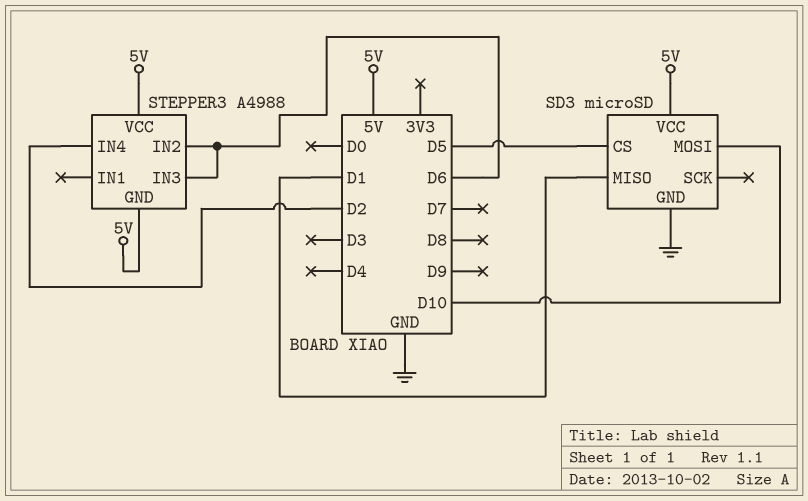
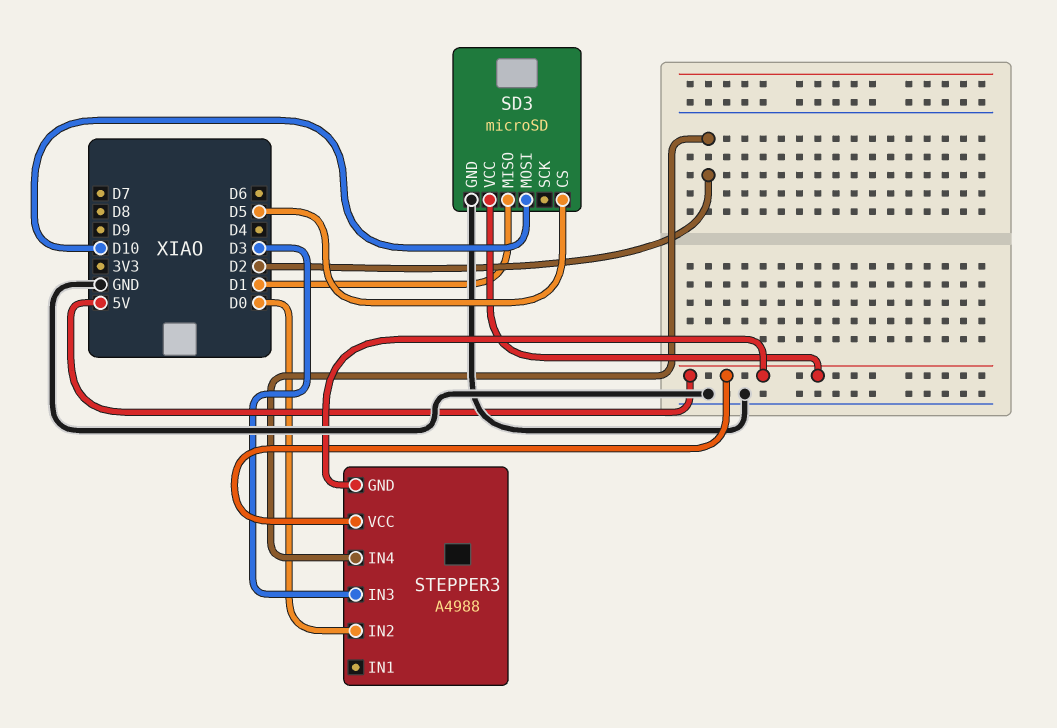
STEPPER3 pin IN2: D6 -> D0
STEPPER3 pin IN3: D6 -> D3

